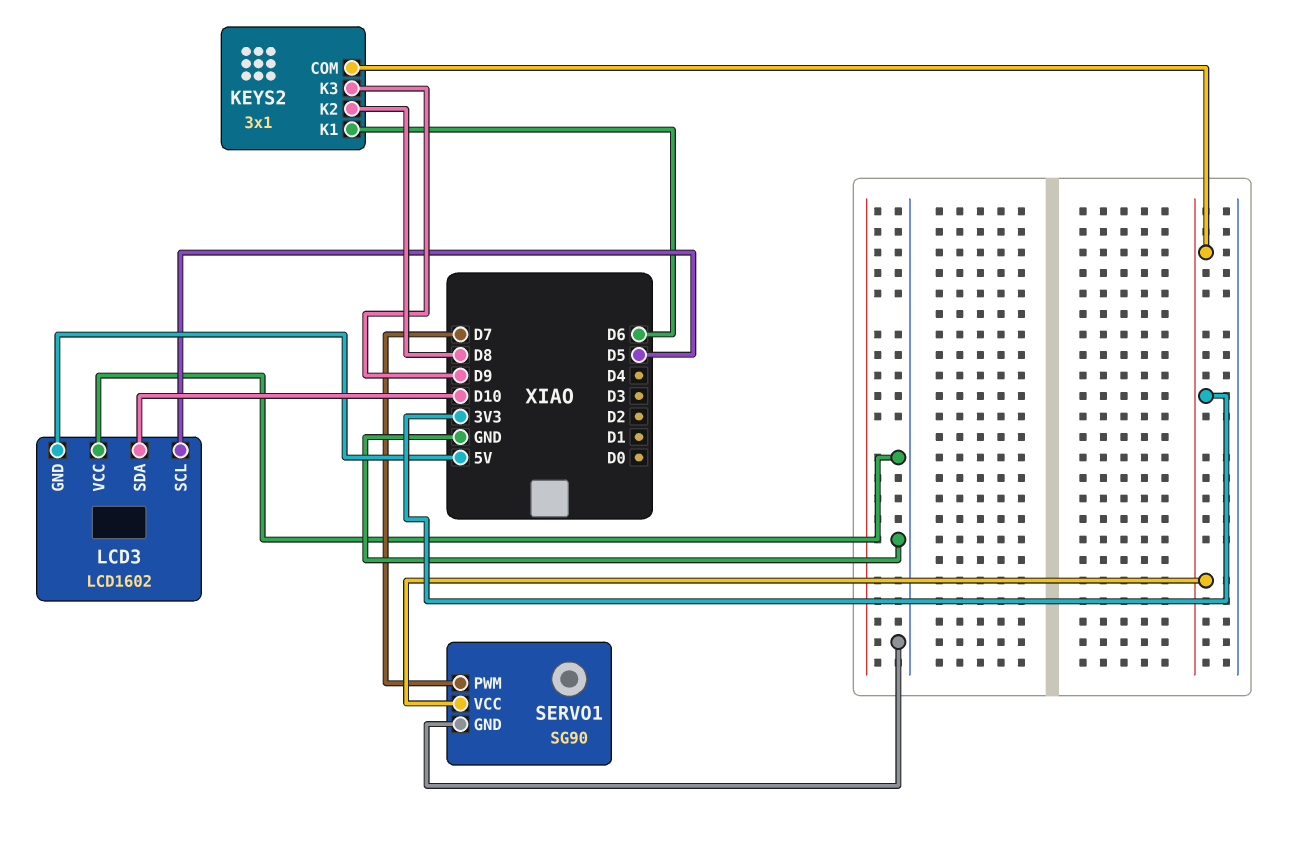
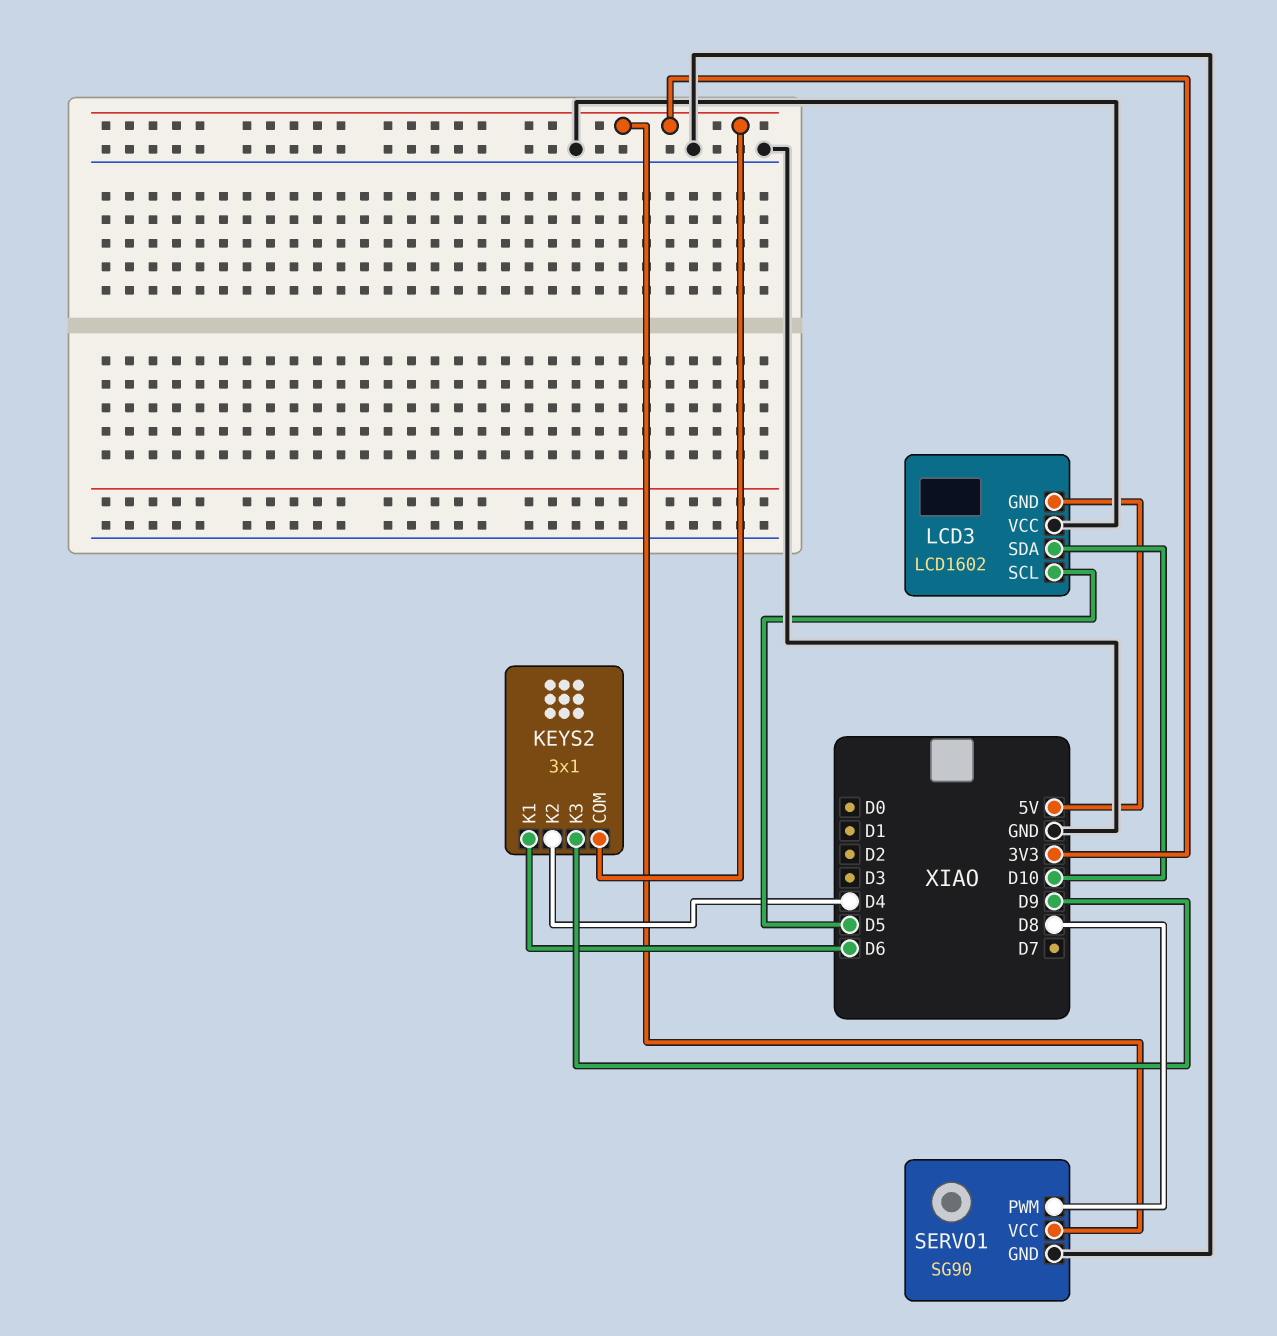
KEYS2 pin K2: D8 -> D4
SERVO1 pin PWM: D7 -> D8

